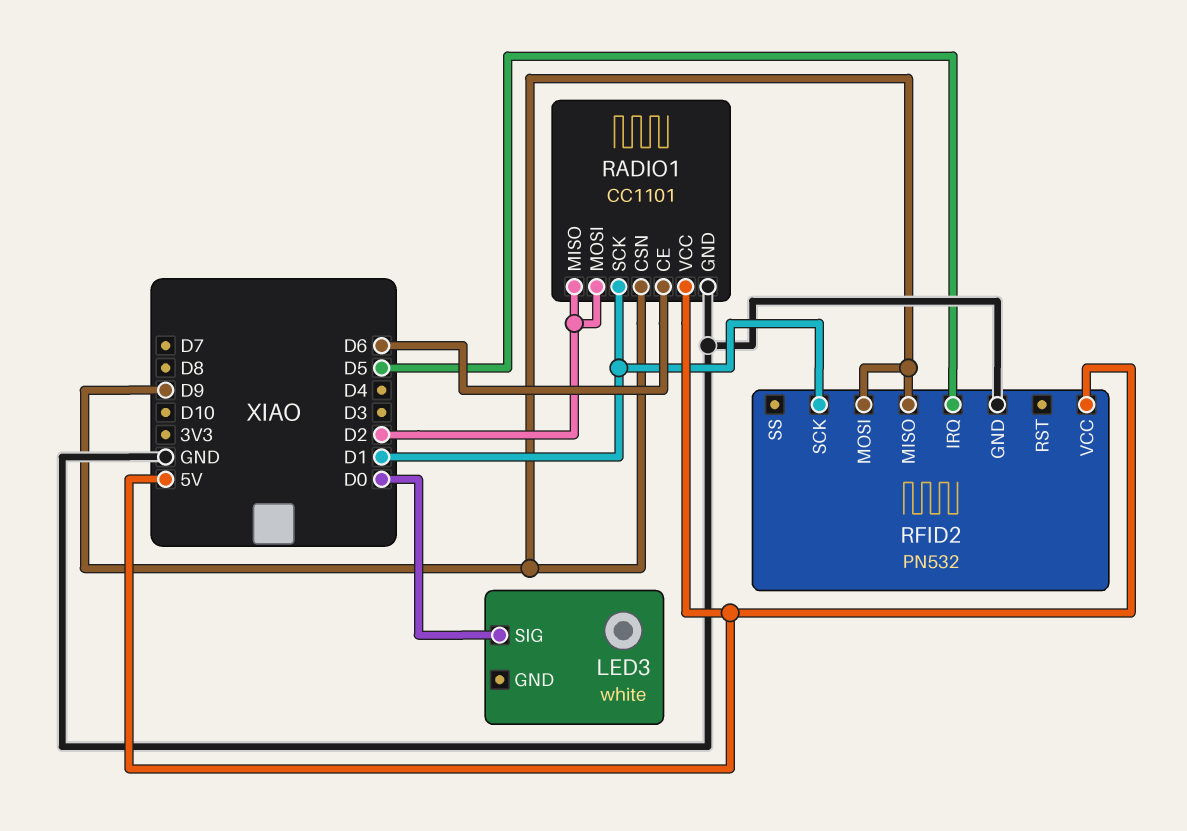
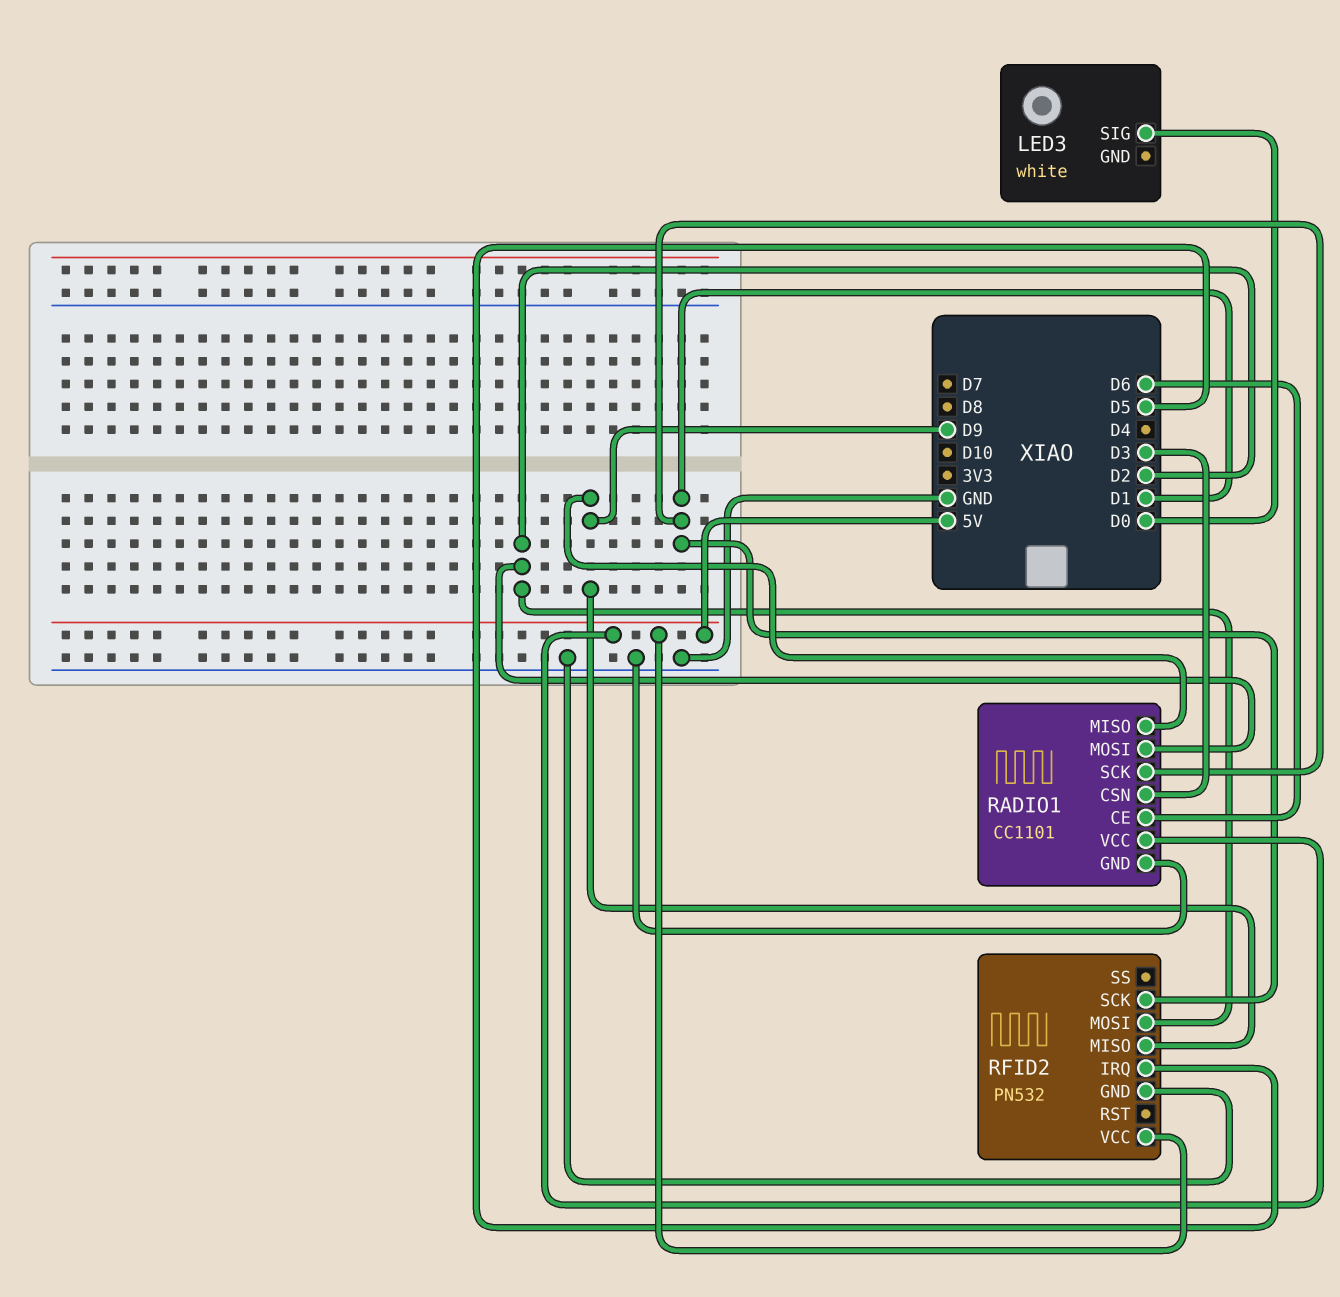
RADIO1 pin CSN: D9 -> D3
RADIO1 pin MISO: D2 -> D9
RFID2 pin MOSI: D9 -> D2

